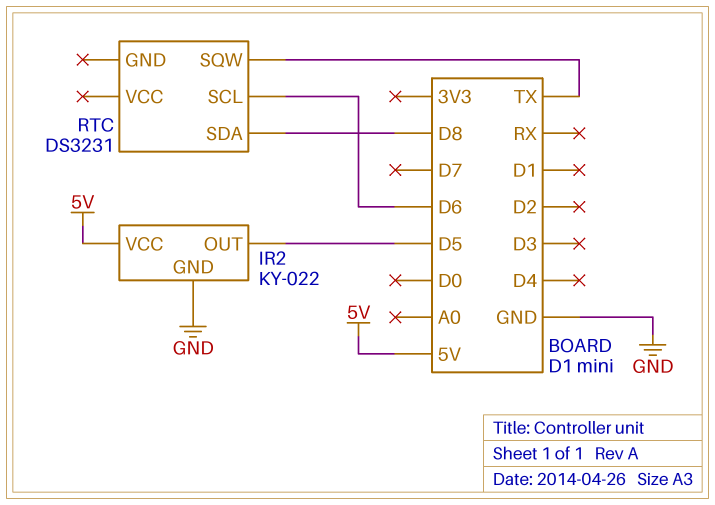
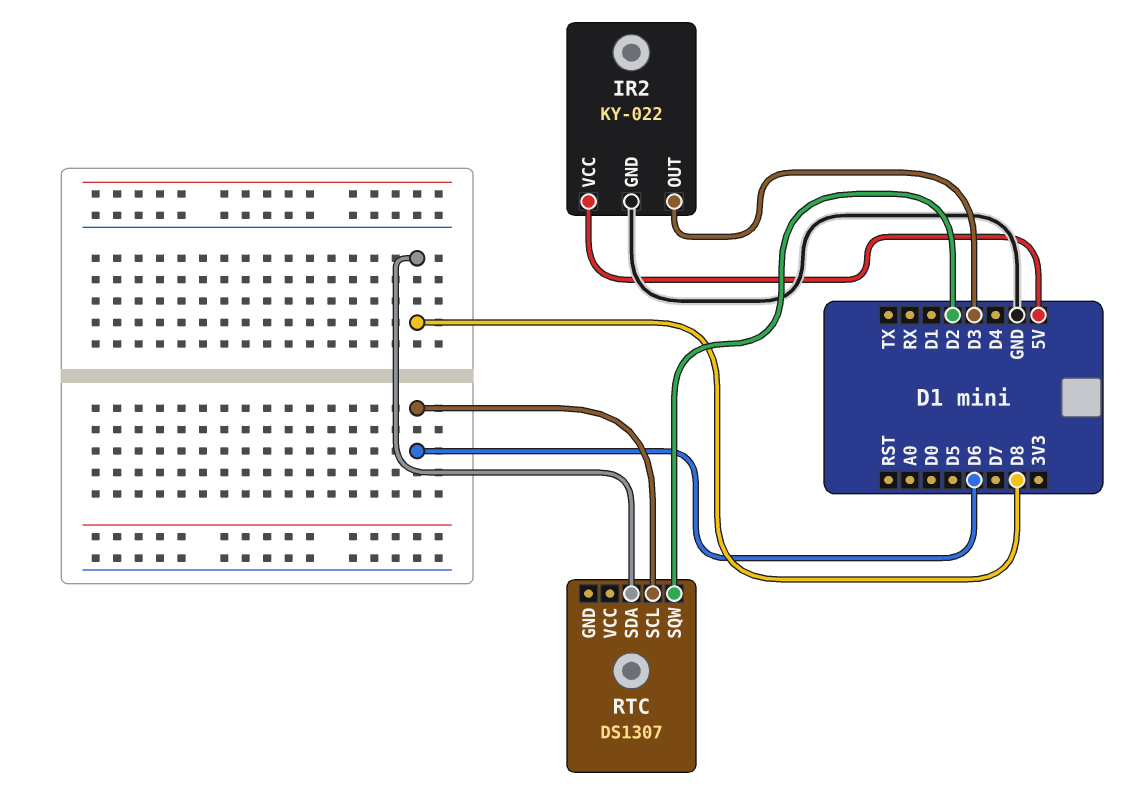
IR2 pin OUT: D5 -> D3
RTC: DS3231 -> DS1307
RTC pin SQW: TX -> D2

